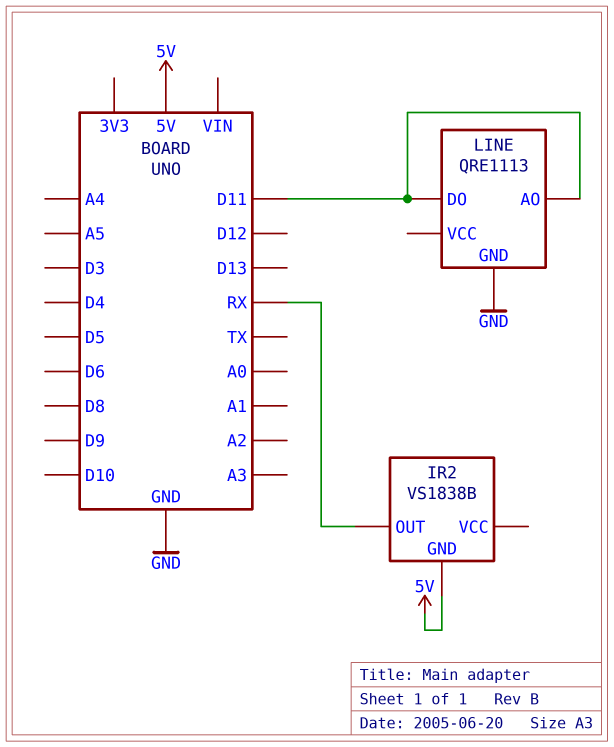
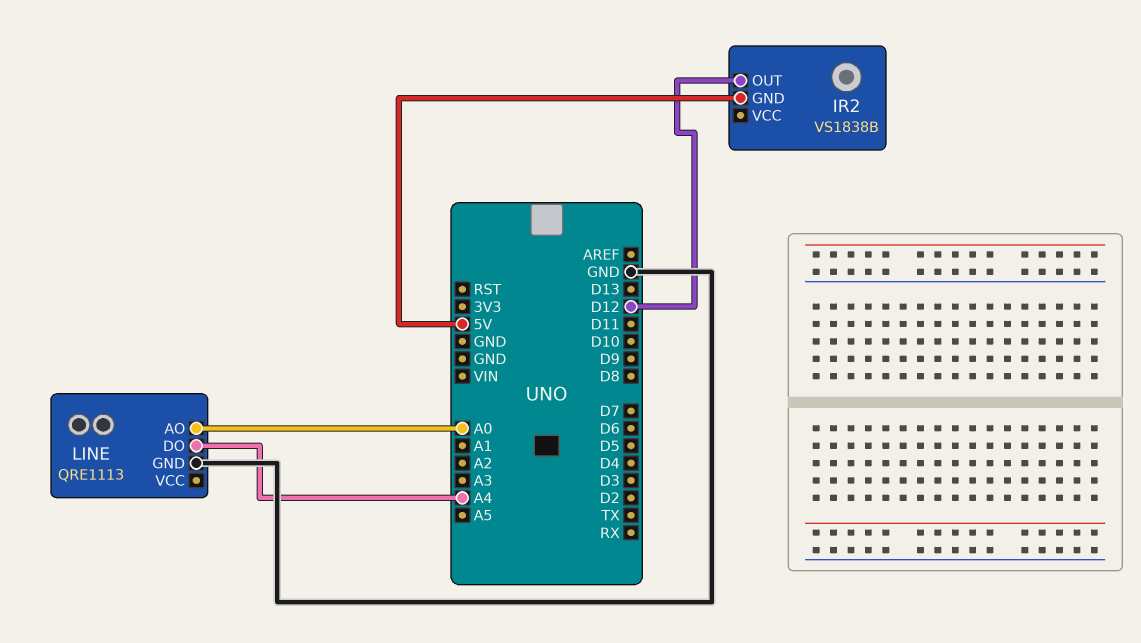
IR2 pin OUT: RX -> D12
LINE pin AO: D11 -> A0
LINE pin DO: D11 -> A4

